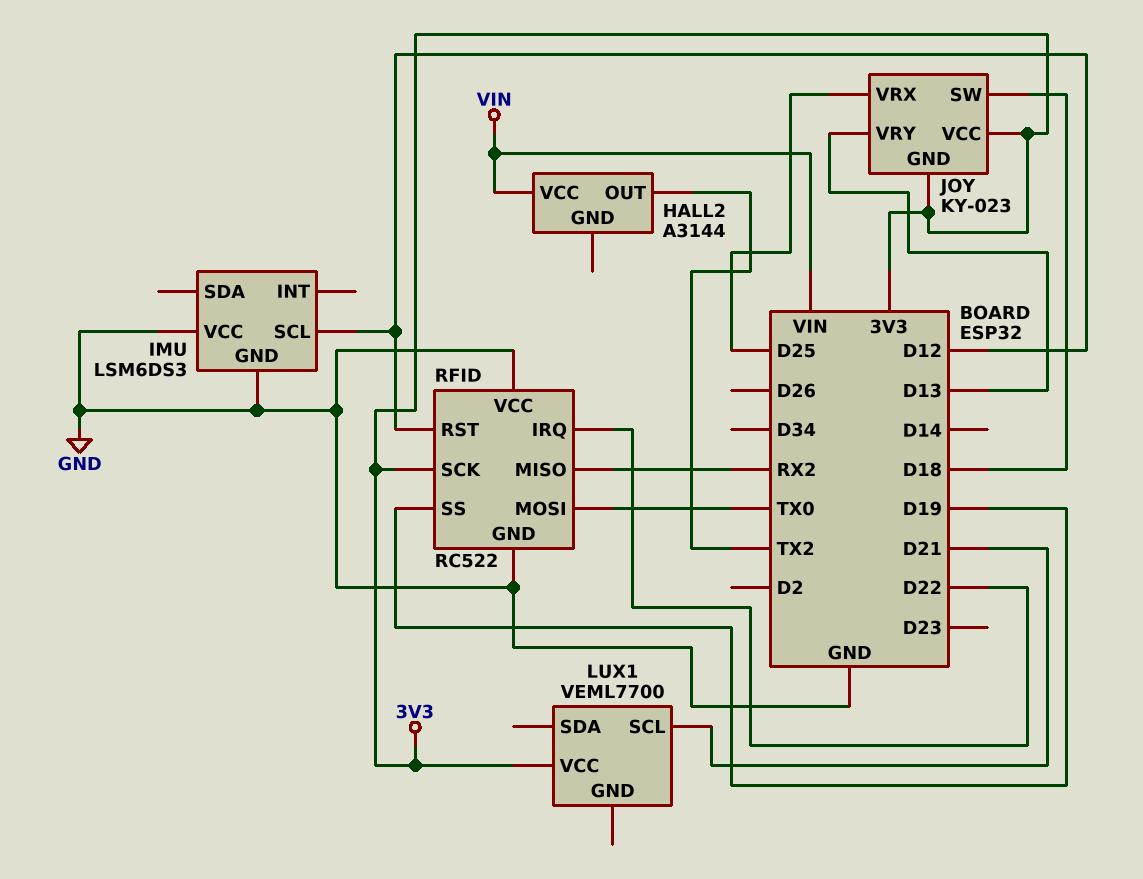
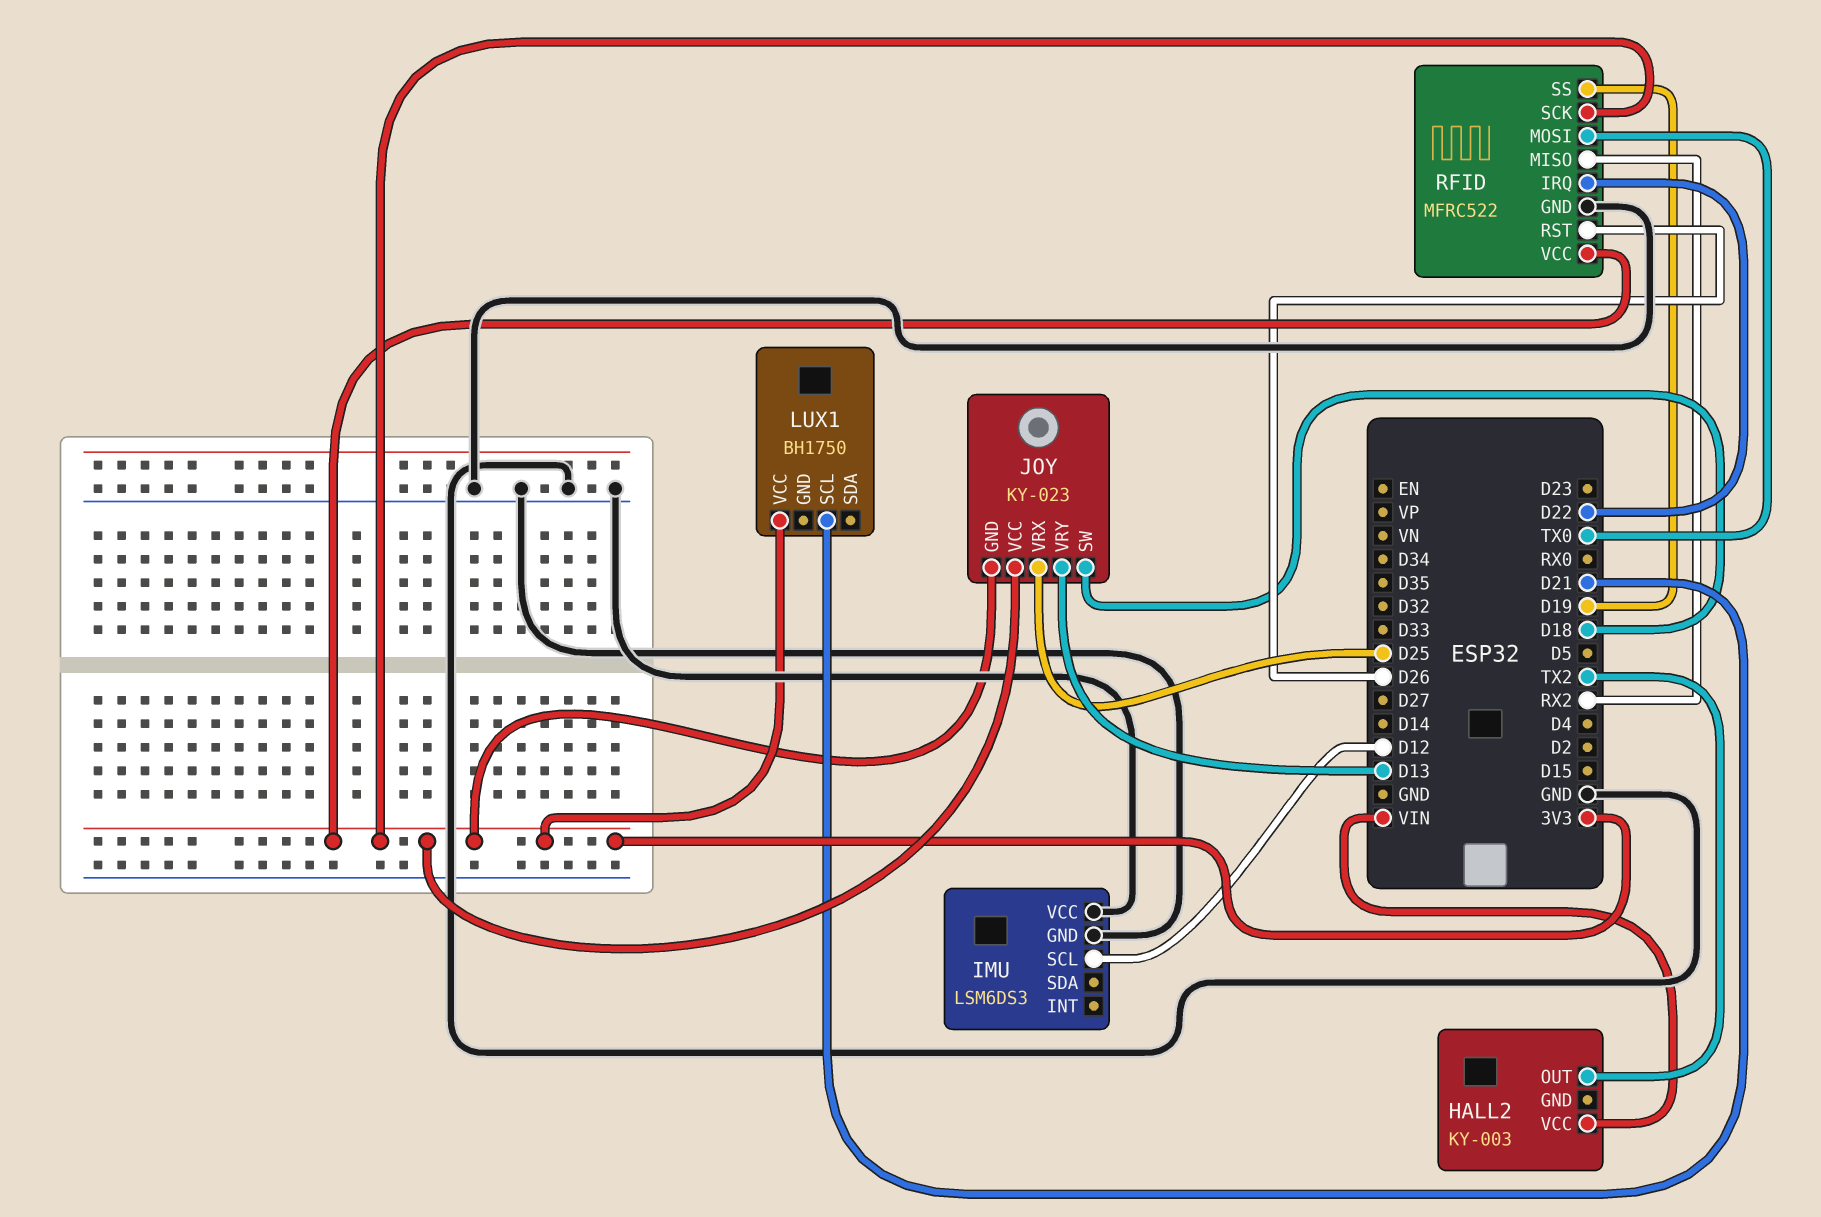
HALL2: A3144 -> KY-003
LUX1: VEML7700 -> BH1750
RFID: RC522 -> MFRC522
RFID pin RST: D12 -> D26
RFID pin VCC: GND -> 3V3

